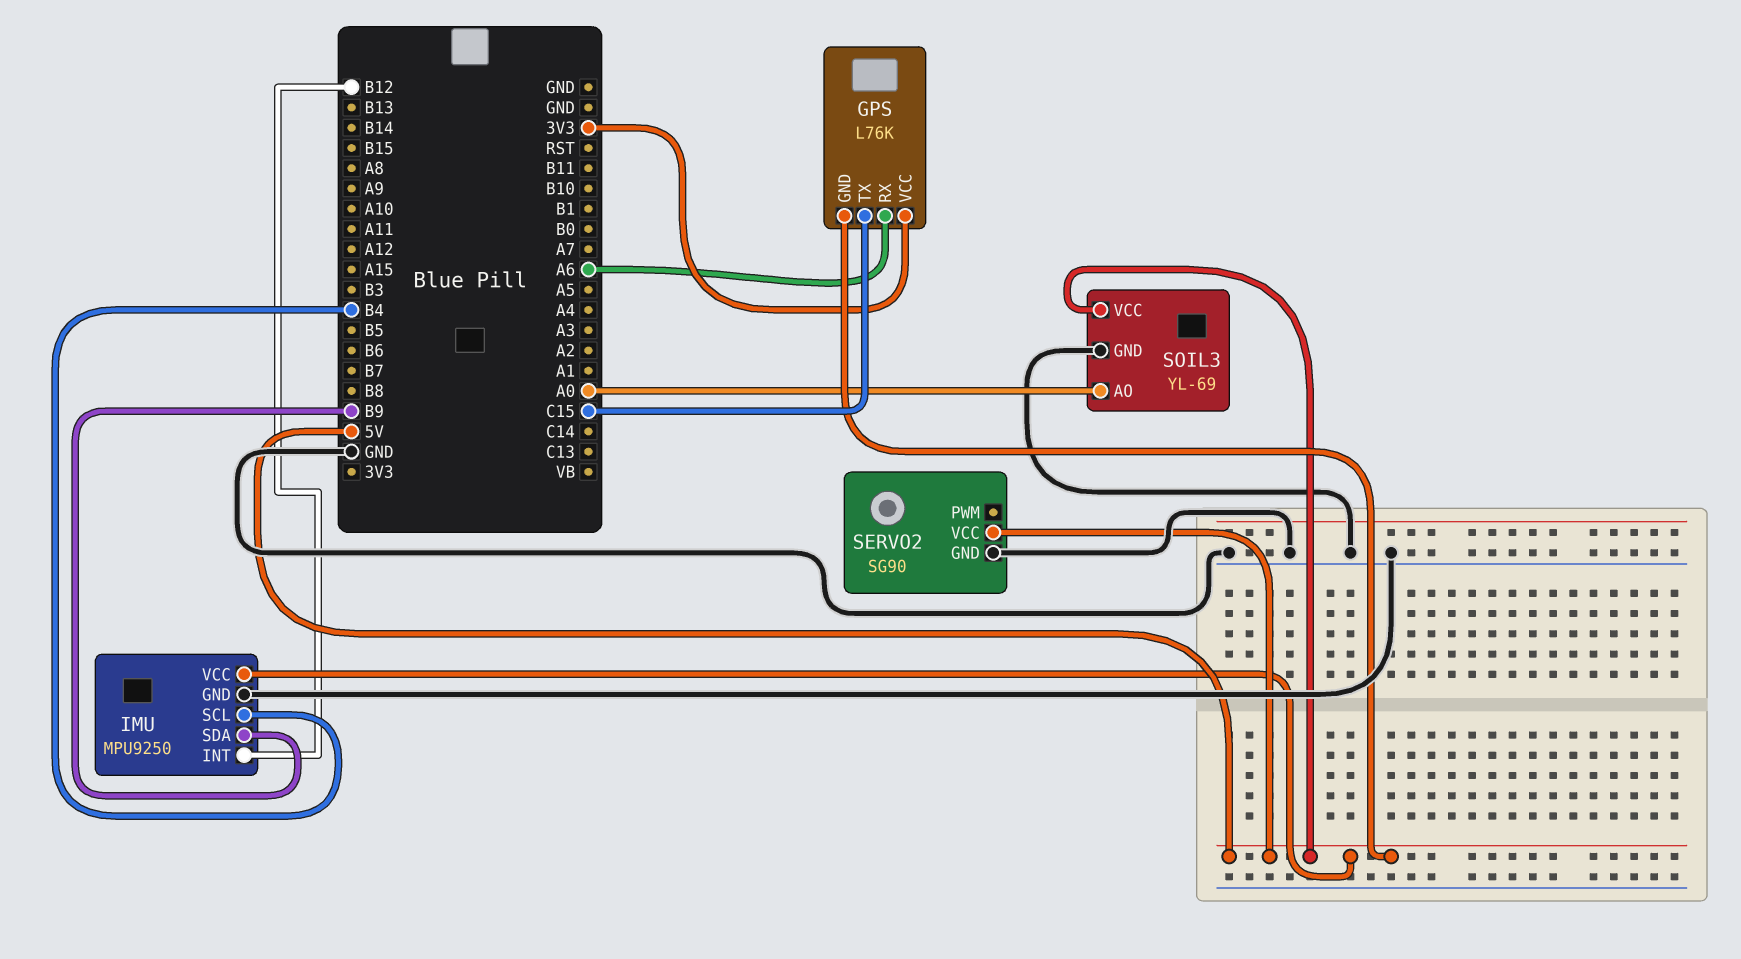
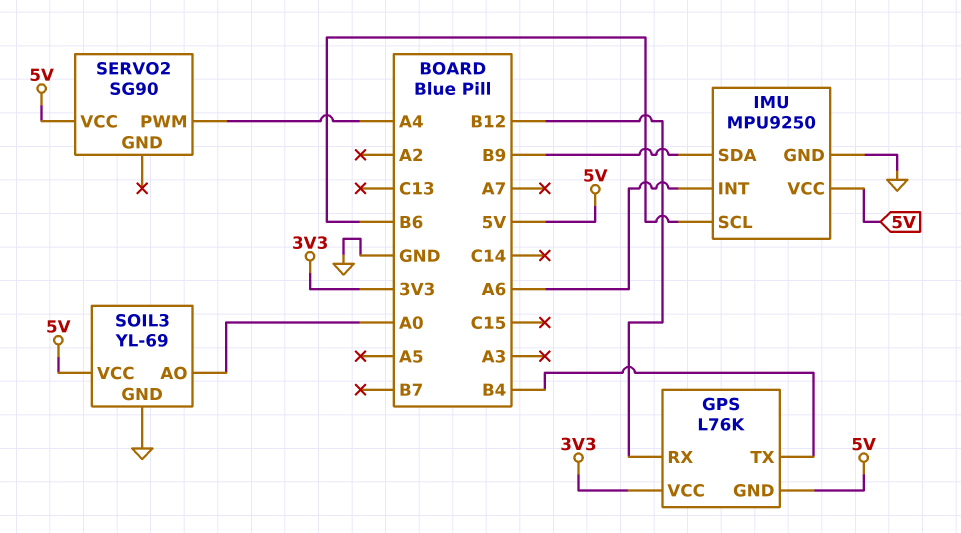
GPS pin RX: A6 -> B12
GPS pin TX: C15 -> B4
IMU pin INT: B12 -> A6
IMU pin SCL: B4 -> B6
SERVO2 pin GND: GND -> none
SERVO2 pin PWM: none -> A4

